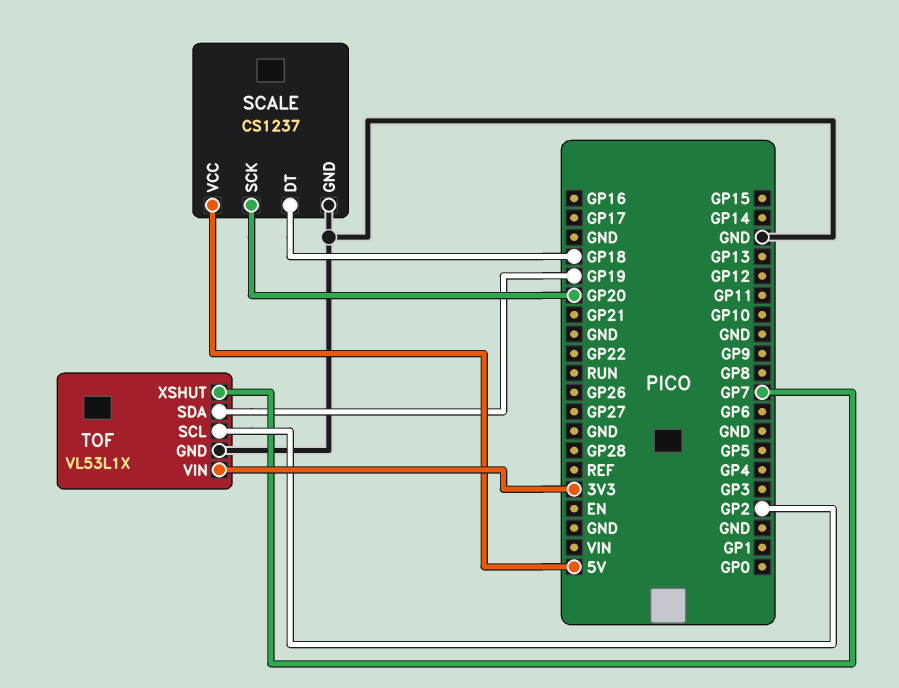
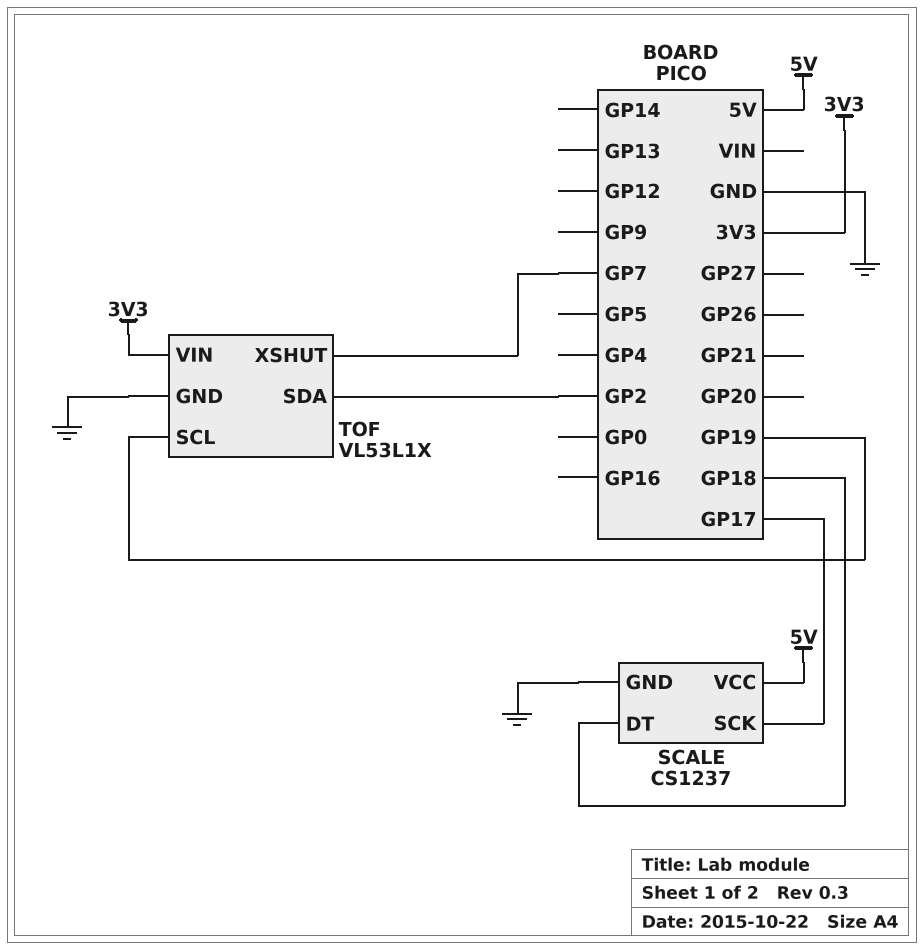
SCALE pin SCK: GP20 -> GP17
TOF pin SCL: GP2 -> GP19
TOF pin SDA: GP19 -> GP2

